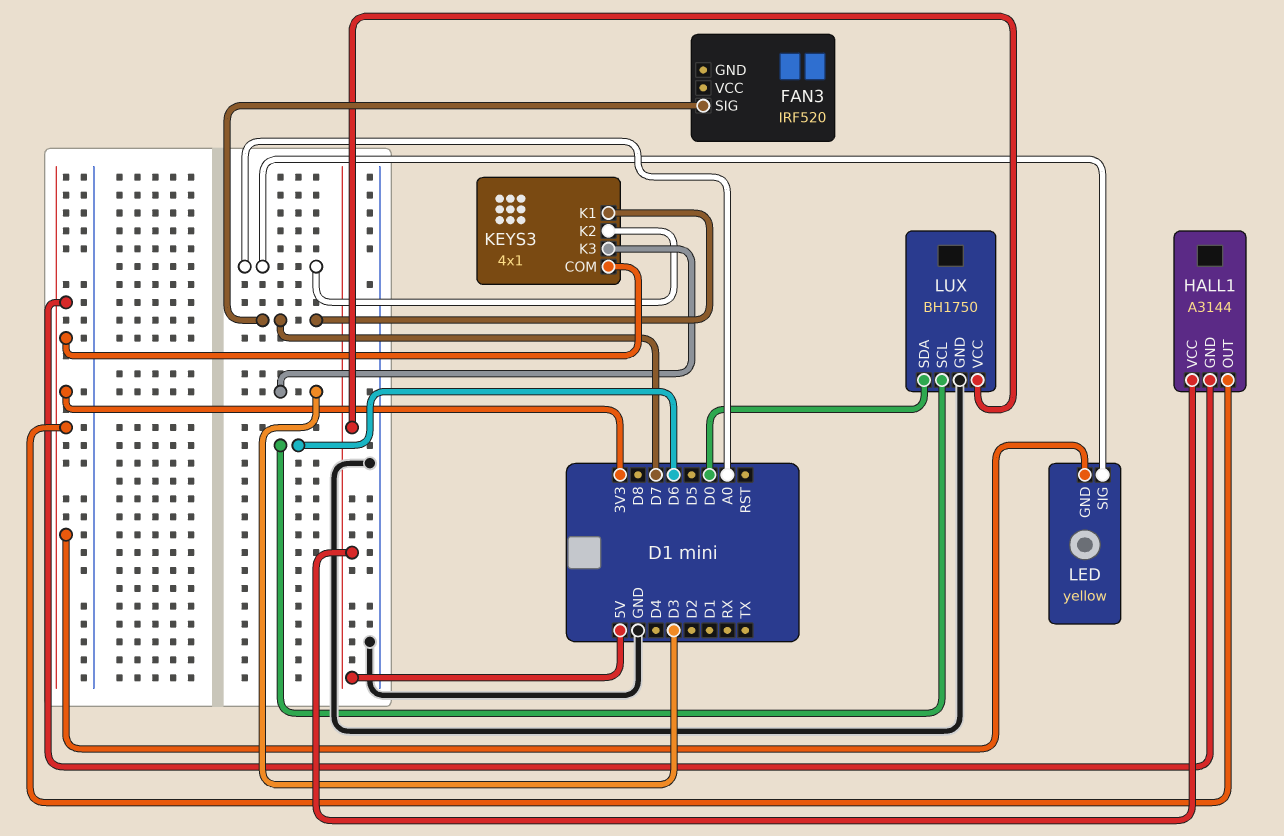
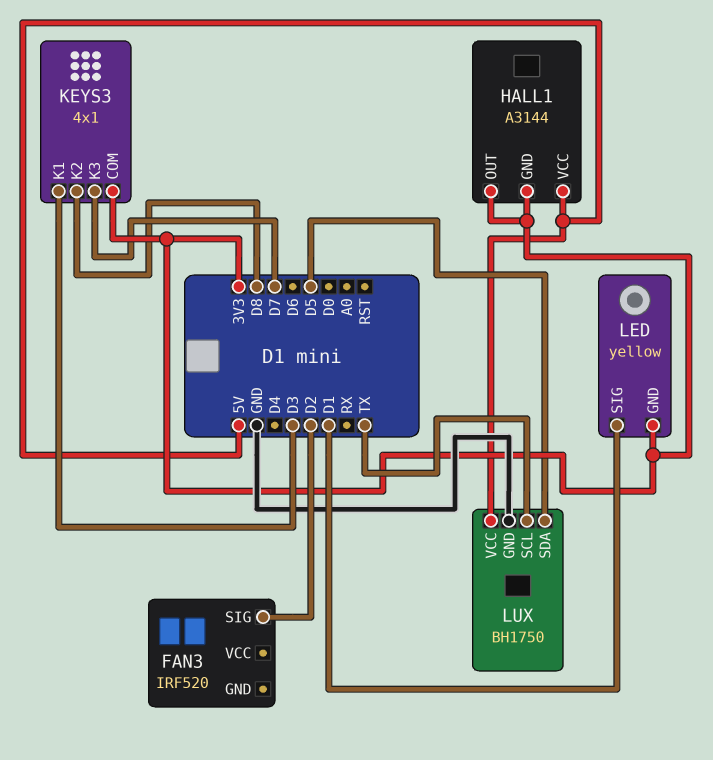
FAN3 pin SIG: D7 -> D2
KEYS3 pin K1: D7 -> D3
KEYS3 pin K2: A0 -> D8
KEYS3 pin K3: D3 -> D7
LED pin SIG: A0 -> D1
LUX pin SCL: D6 -> TX
LUX pin SDA: D0 -> D5

